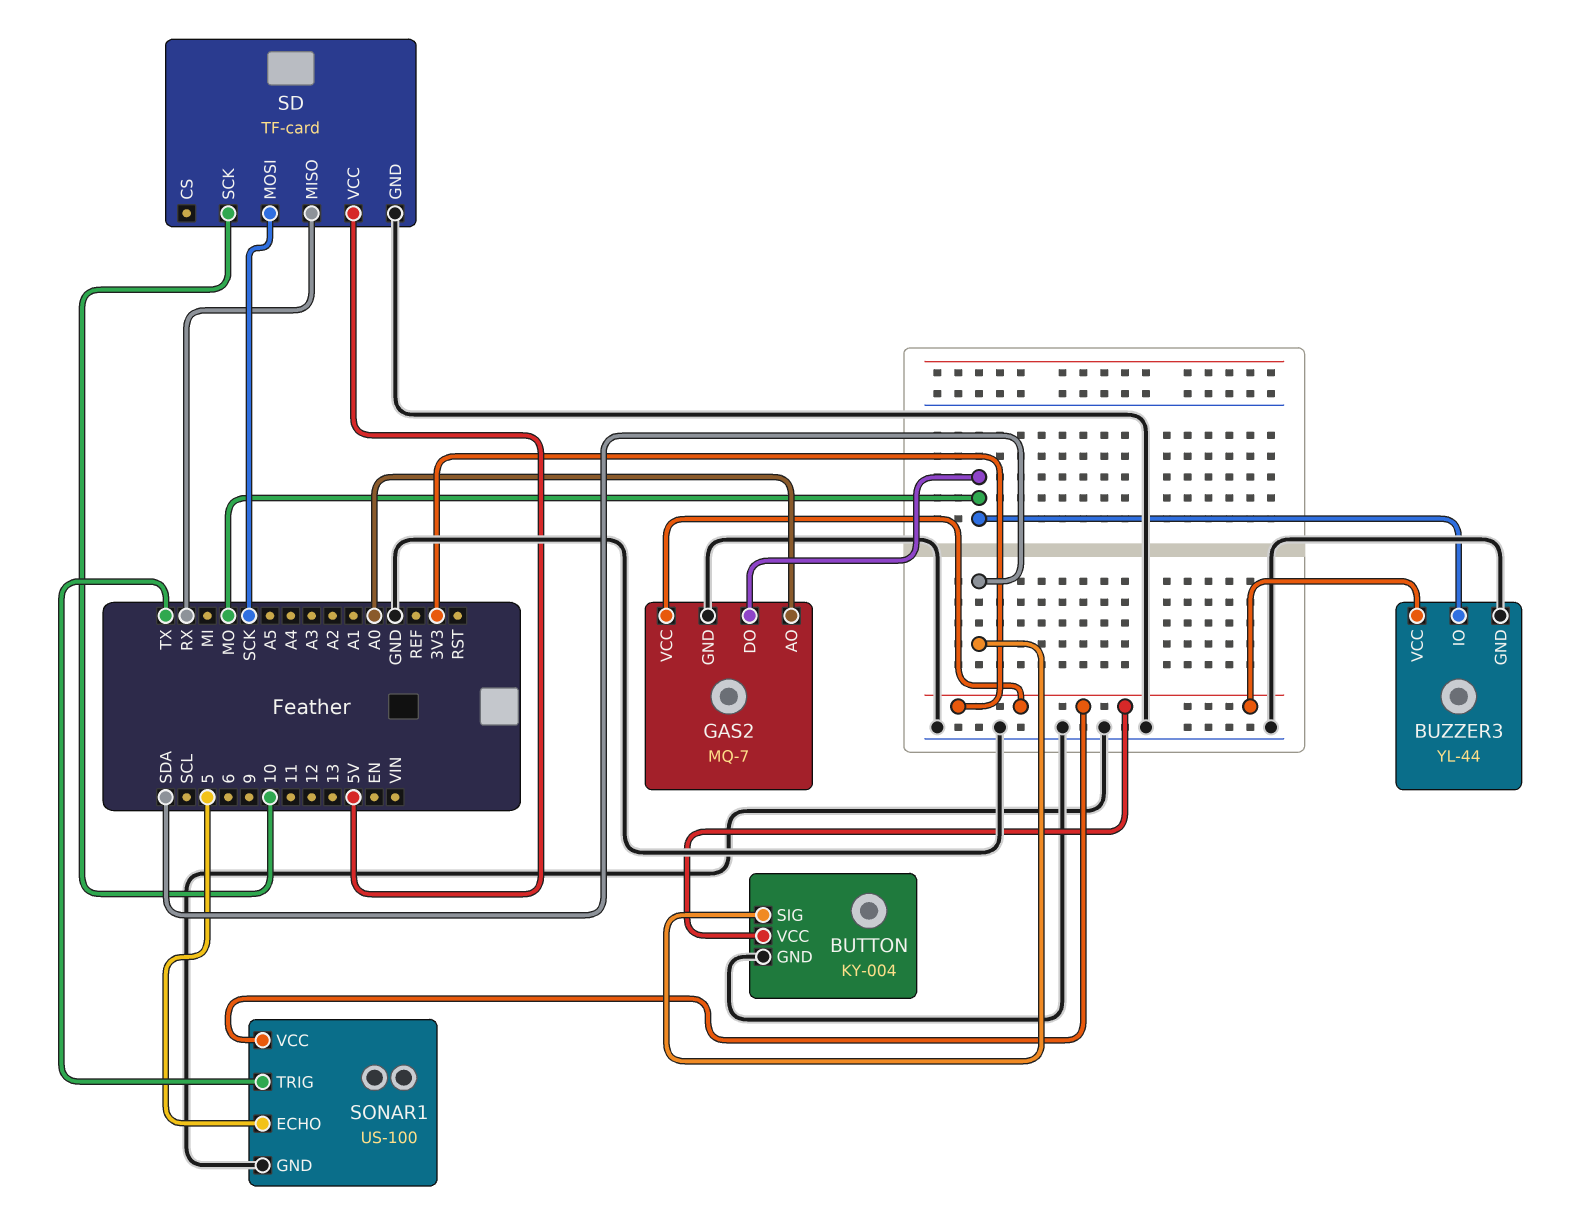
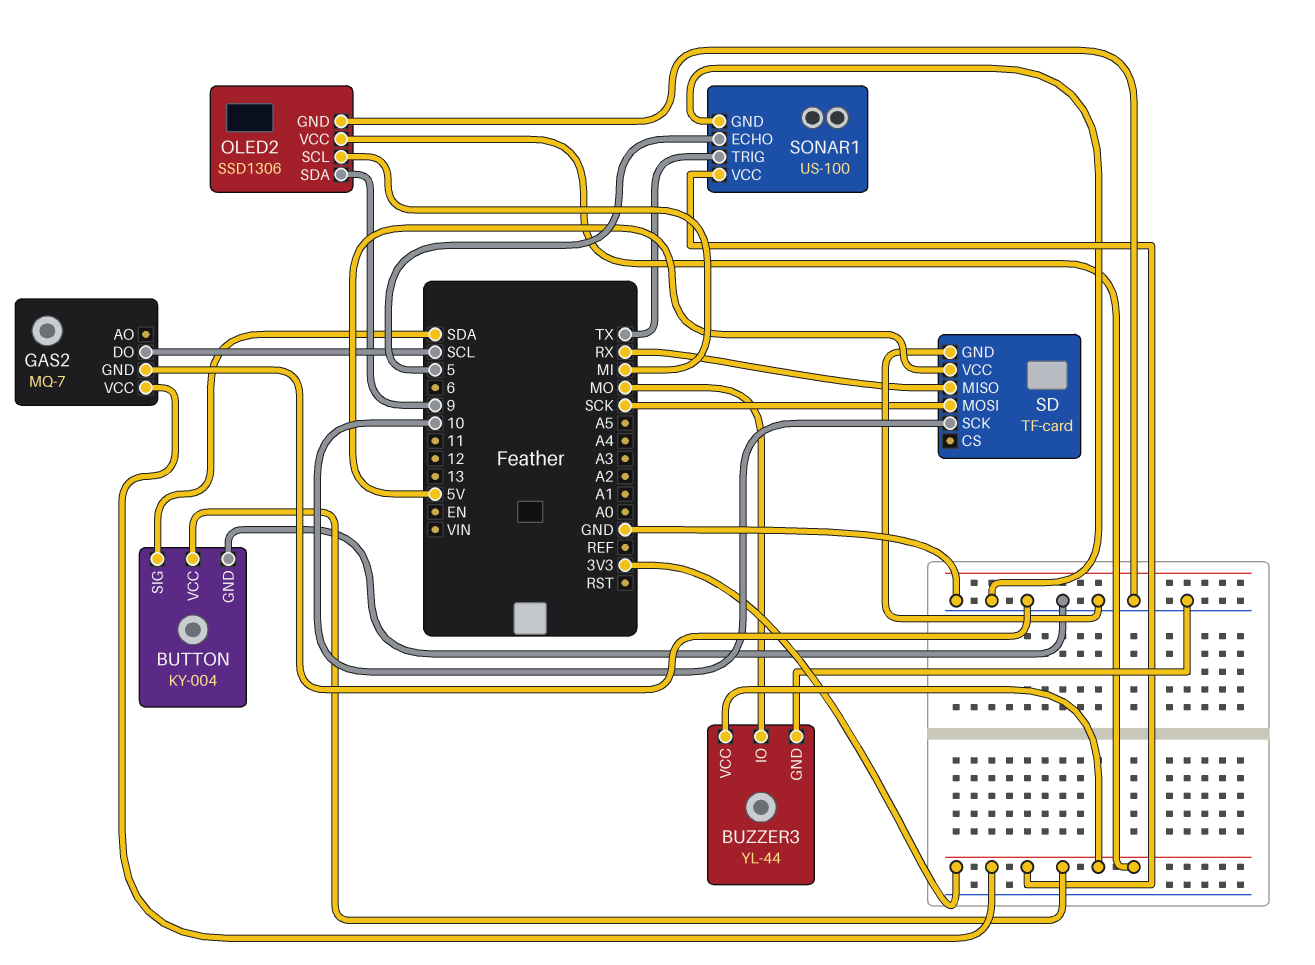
GAS2 pin AO: A0 -> none
GAS2 pin DO: MO -> SCL
OLED2: none -> SSD1306
OLED2 pin GND: none -> GND
OLED2 pin SCL: none -> MI
OLED2 pin SDA: none -> 9
OLED2 pin VCC: none -> 3V3

